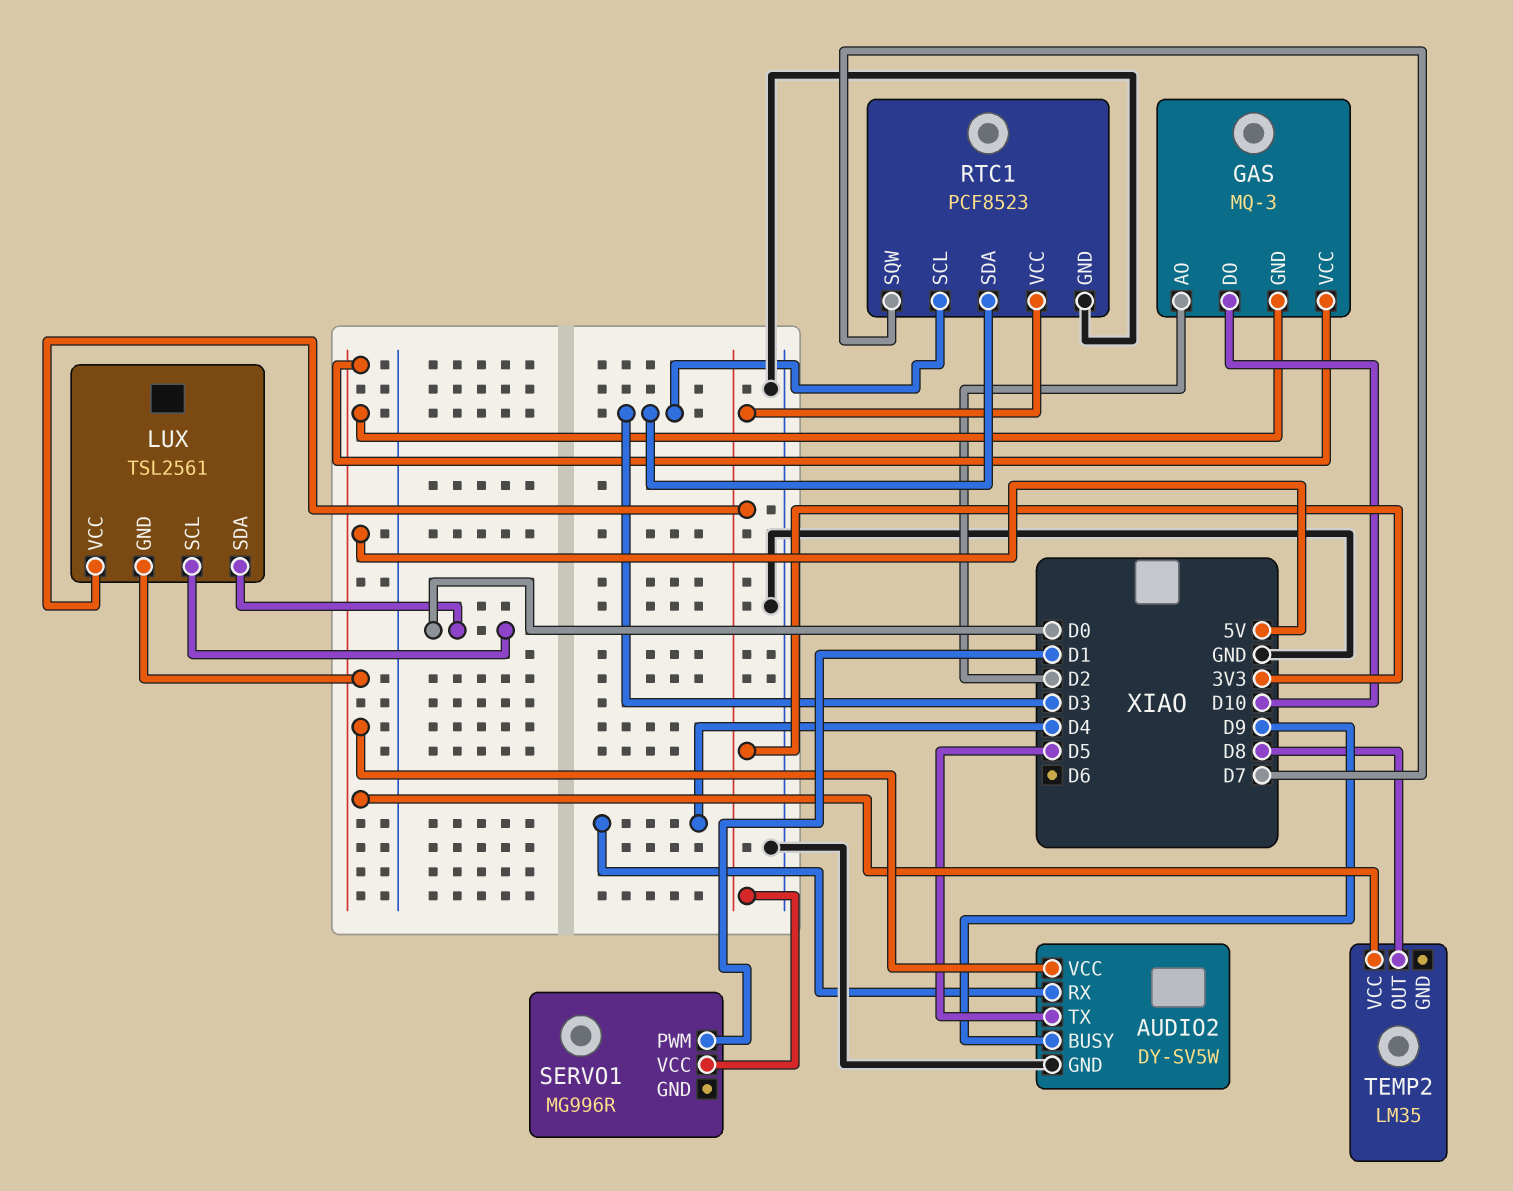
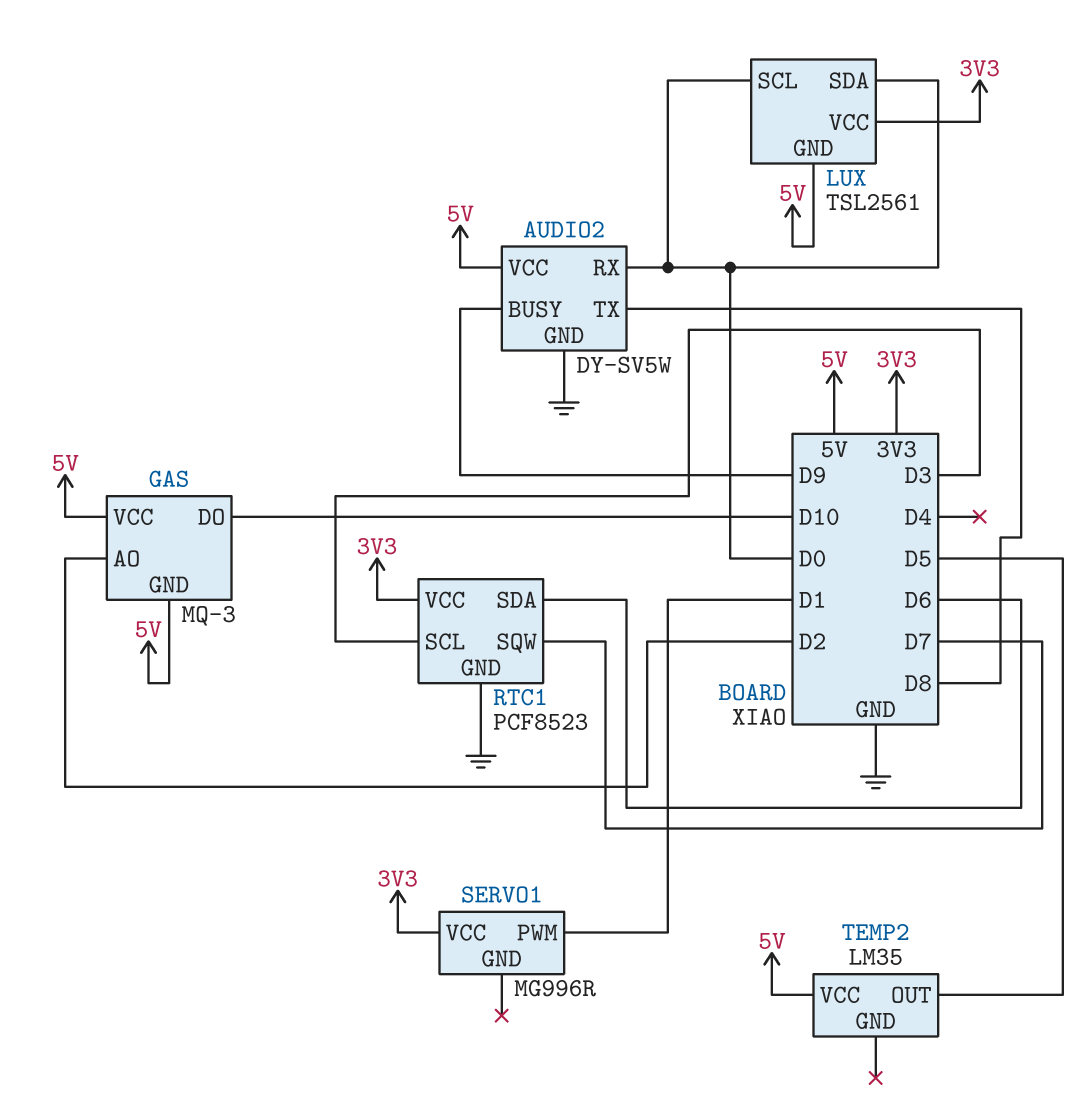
AUDIO2 pin RX: D4 -> D0
AUDIO2 pin TX: D5 -> D8
RTC1 pin SDA: D3 -> D6
TEMP2 pin OUT: D8 -> D5

